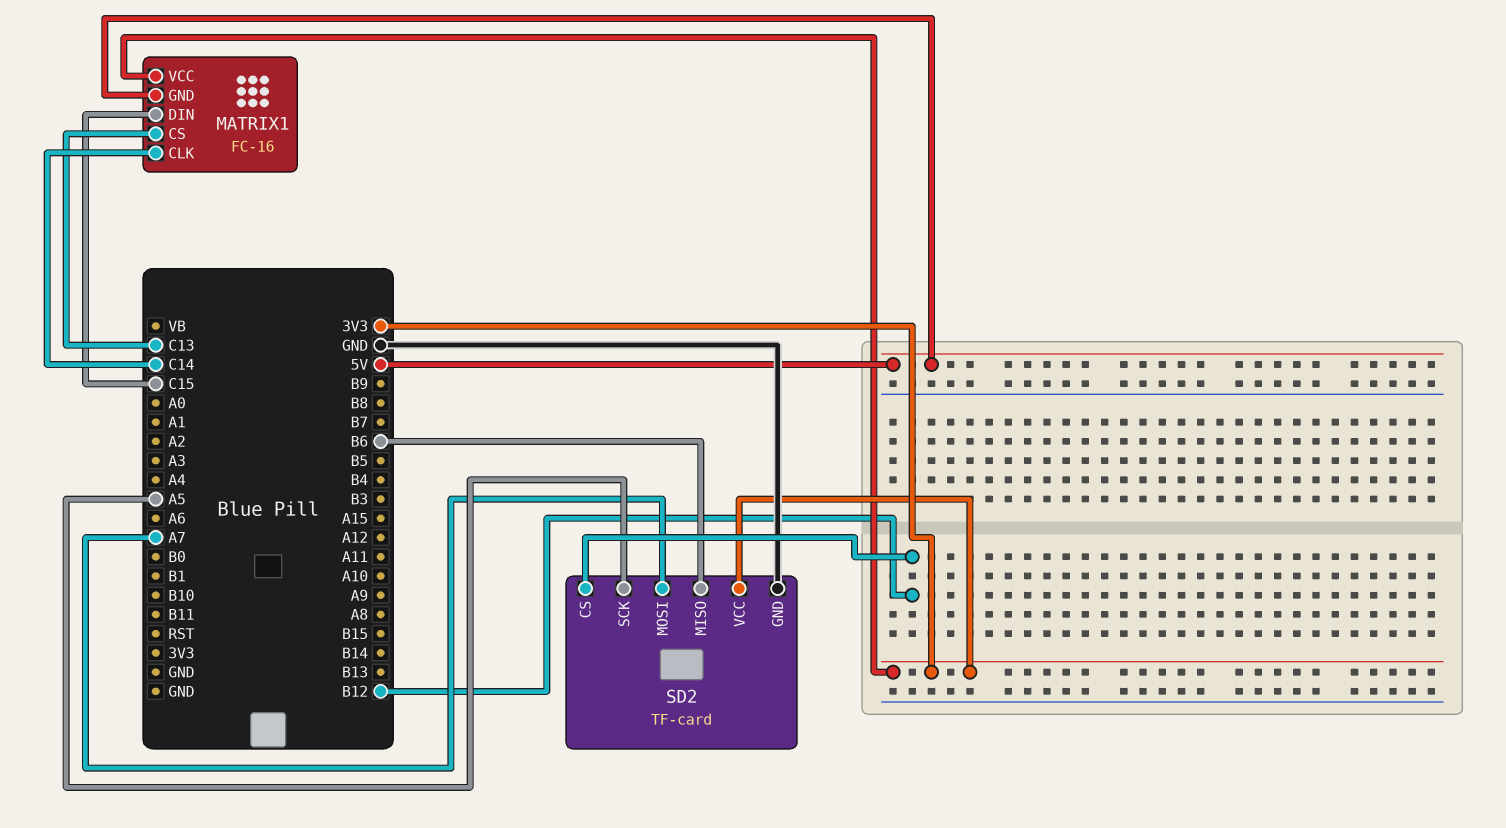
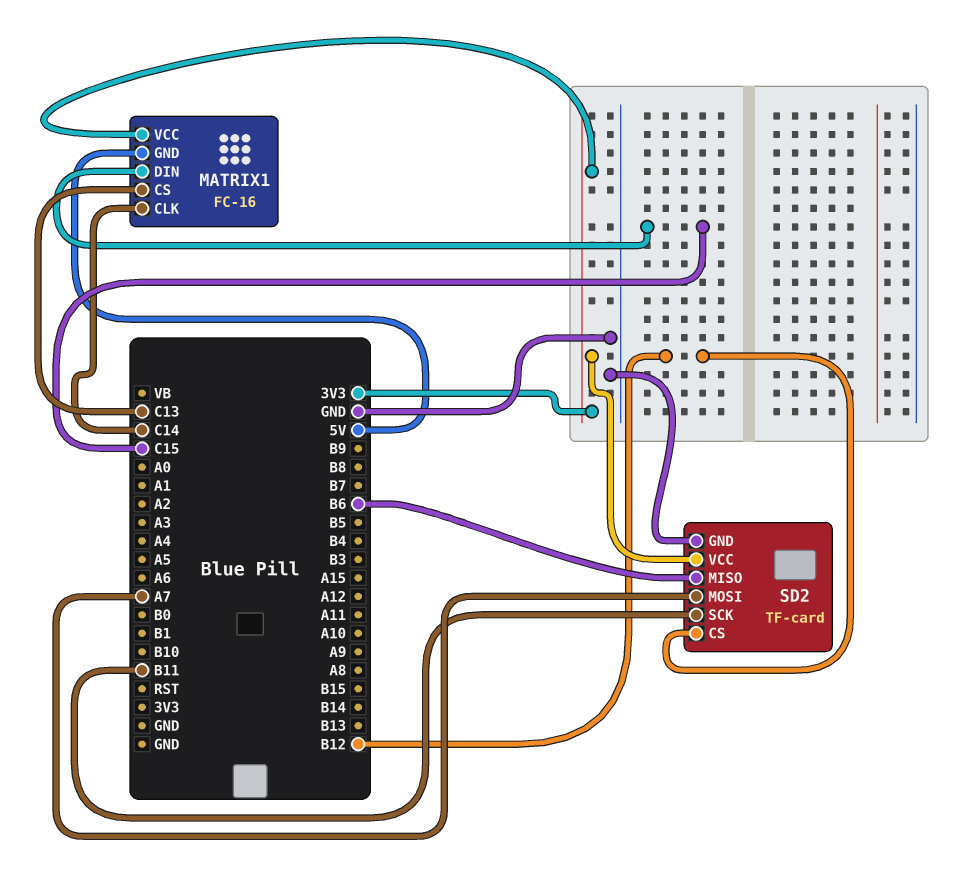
SD2 pin SCK: A5 -> B11

